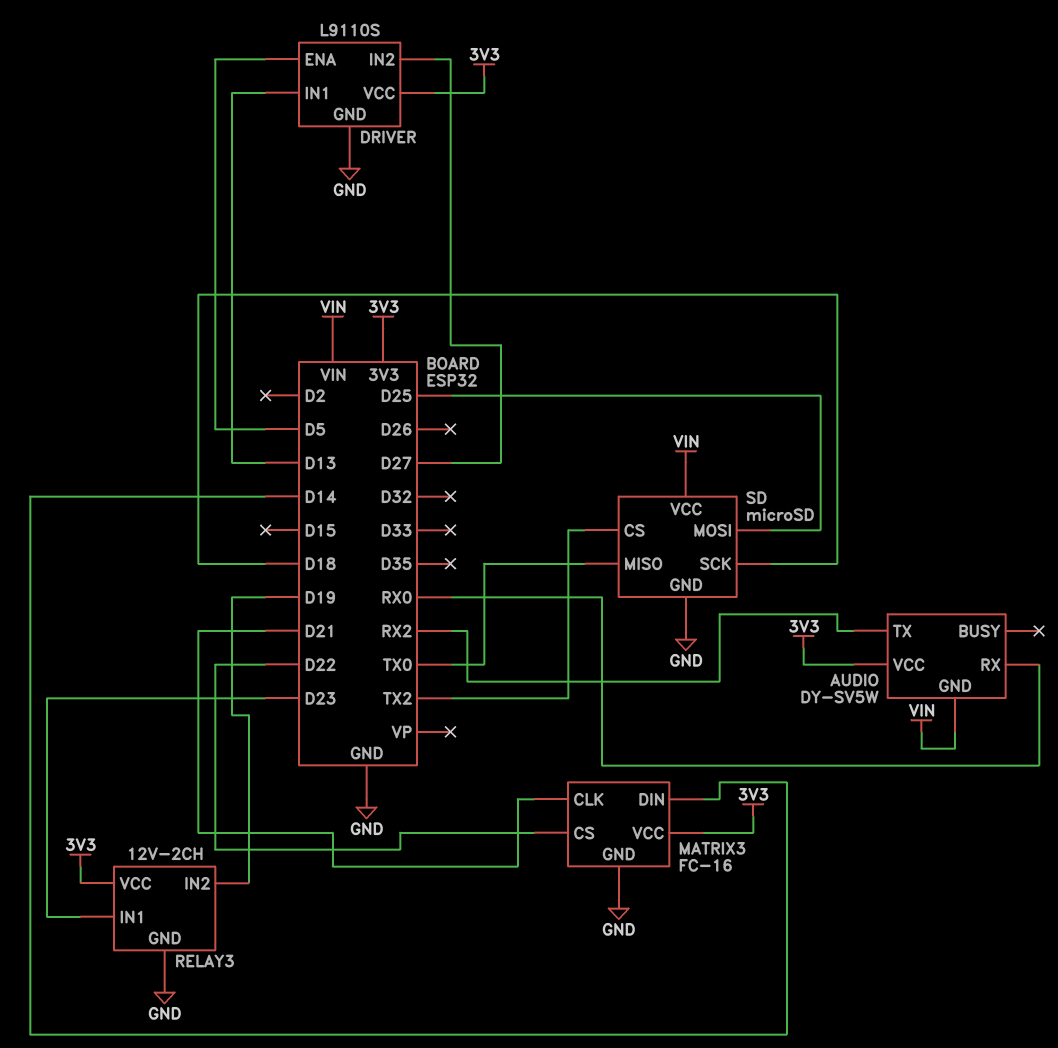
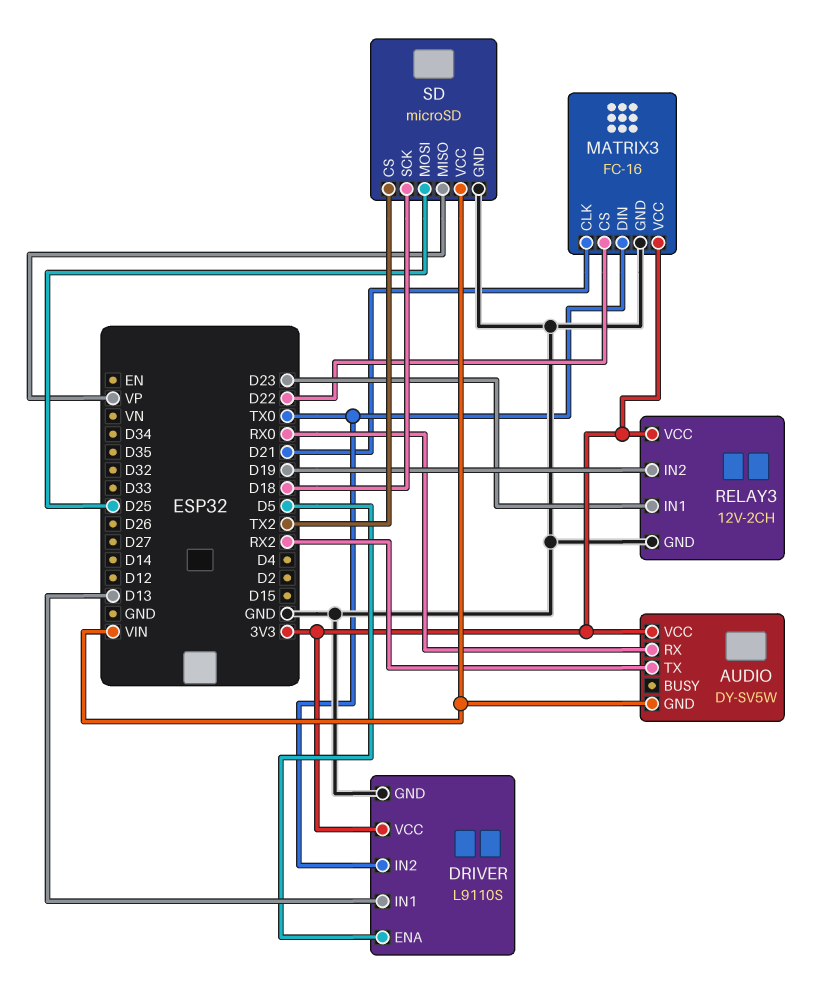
DRIVER pin IN2: D27 -> TX0
MATRIX3 pin DIN: D14 -> TX0
SD pin MISO: TX0 -> VP

